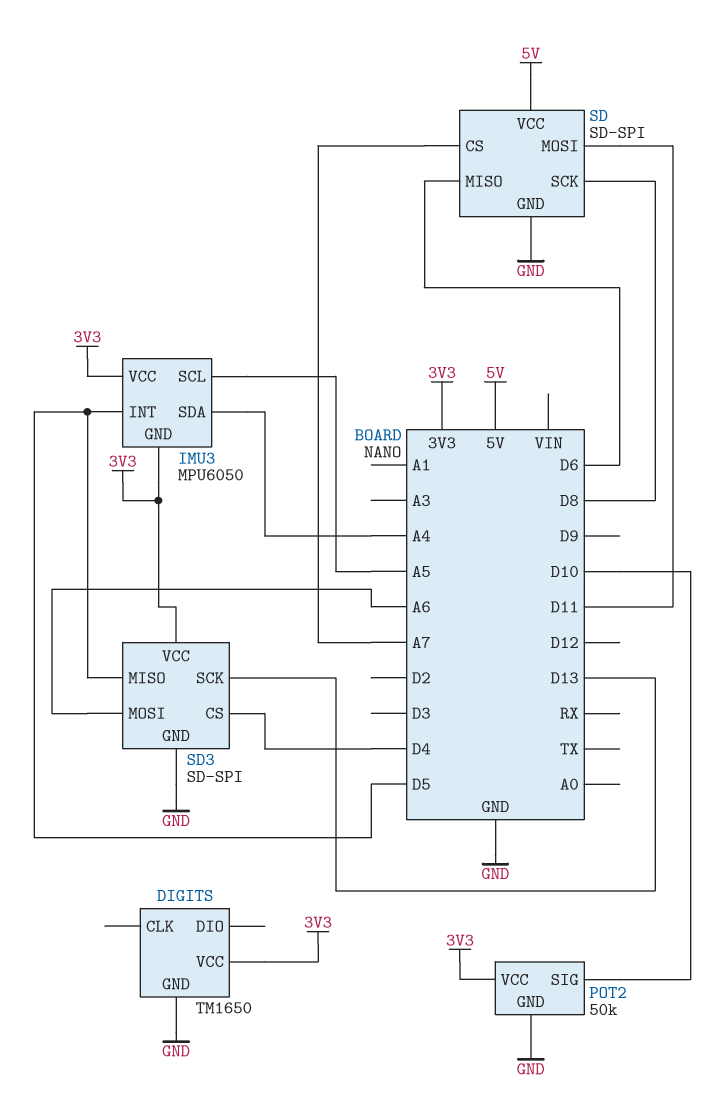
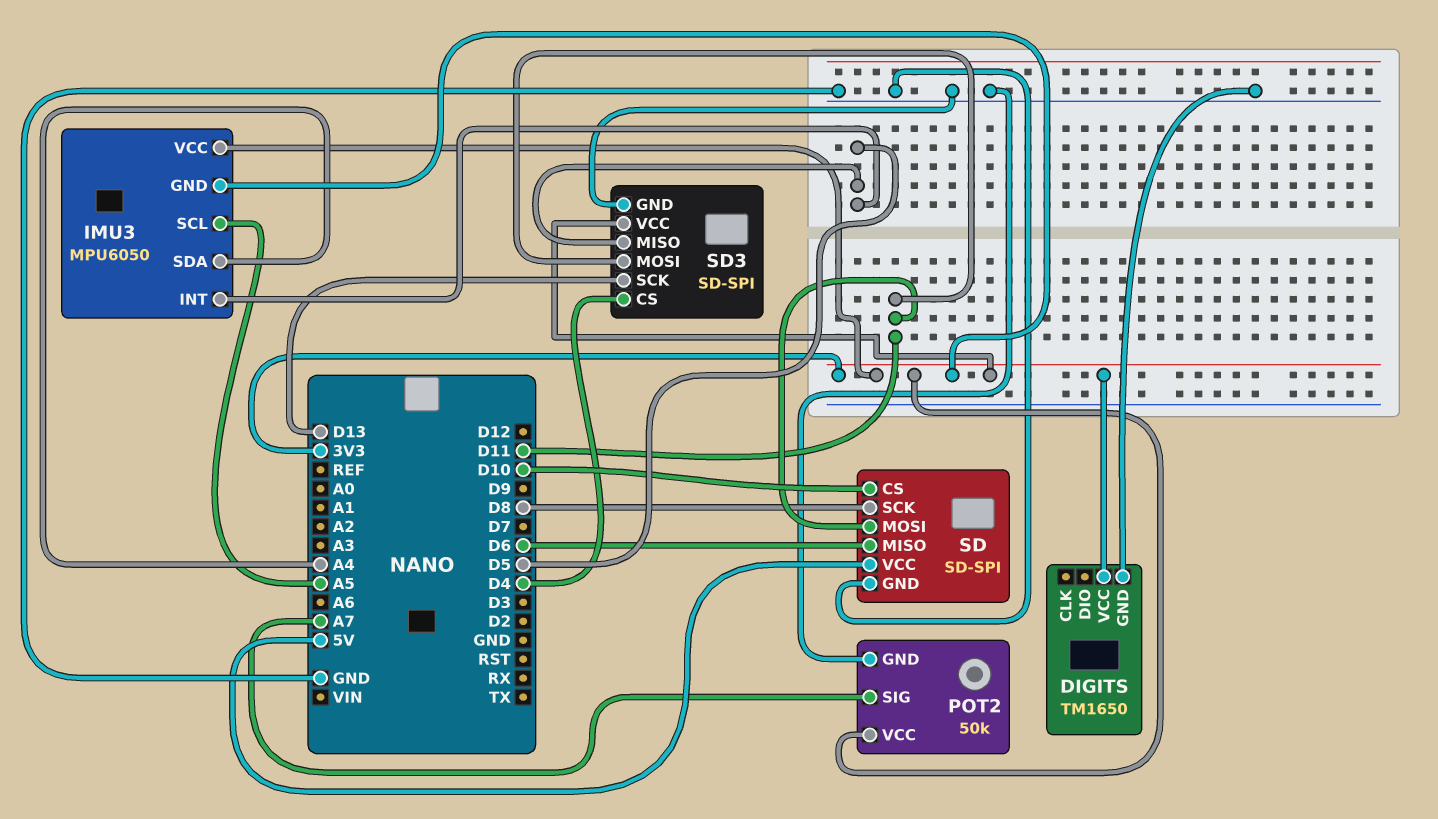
POT2 pin SIG: D10 -> A7
SD pin CS: A7 -> D10
SD3 pin MOSI: A6 -> D11

